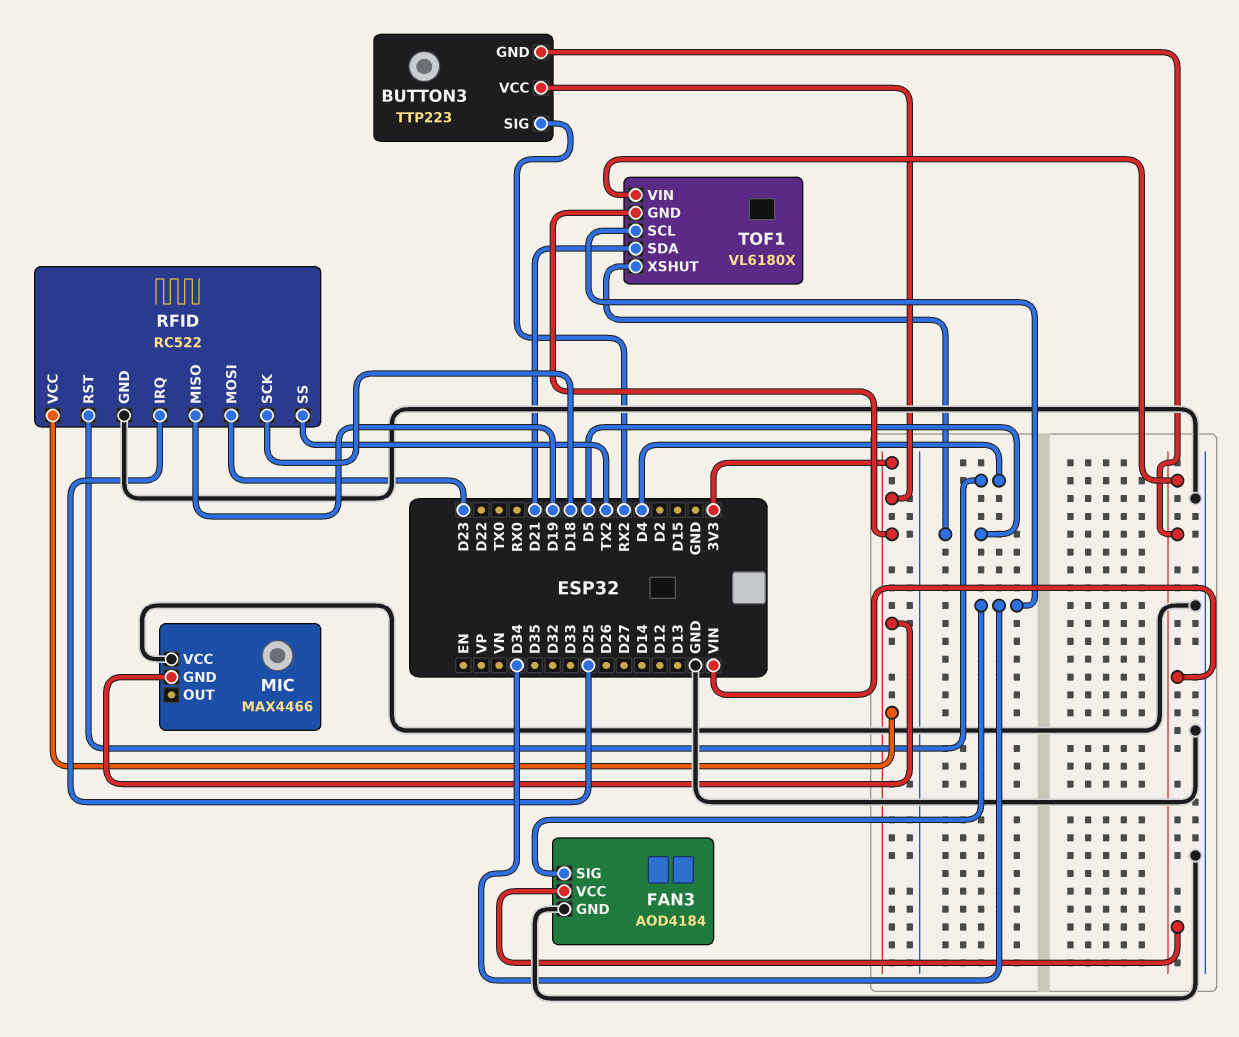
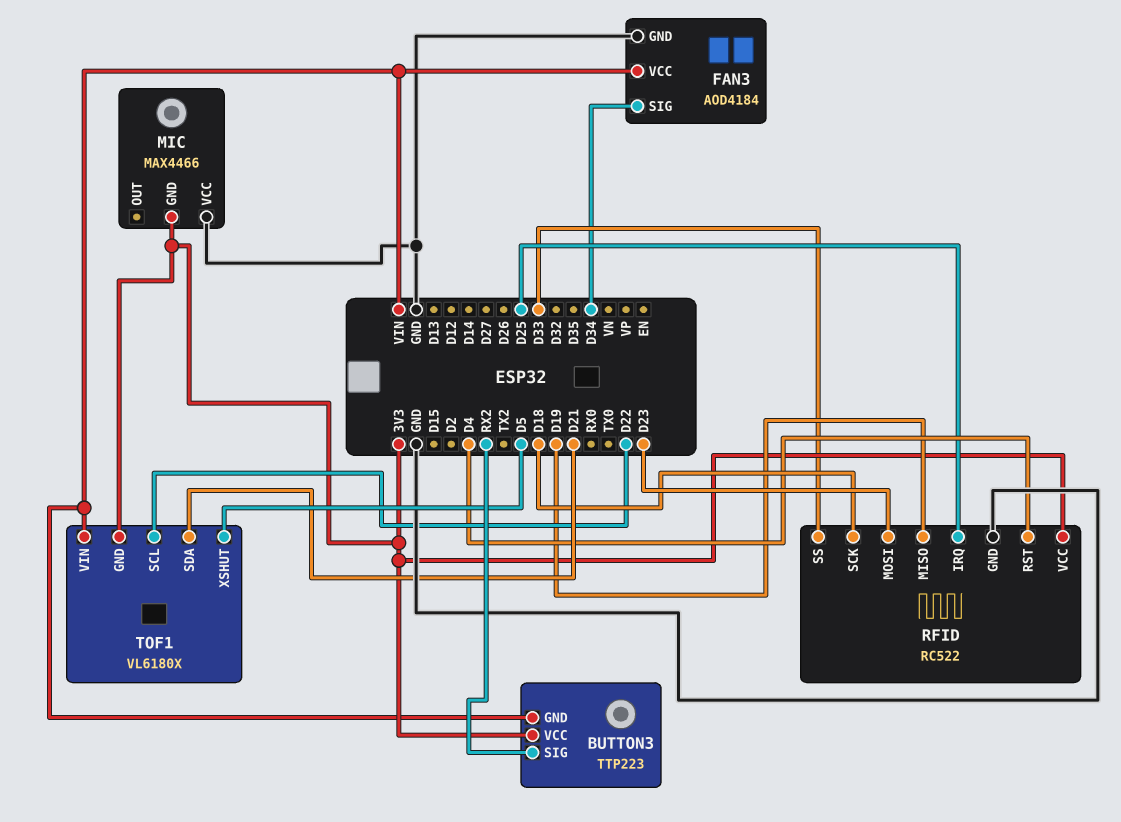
RFID pin SS: TX2 -> D33
TOF1 pin SCL: D34 -> D22

